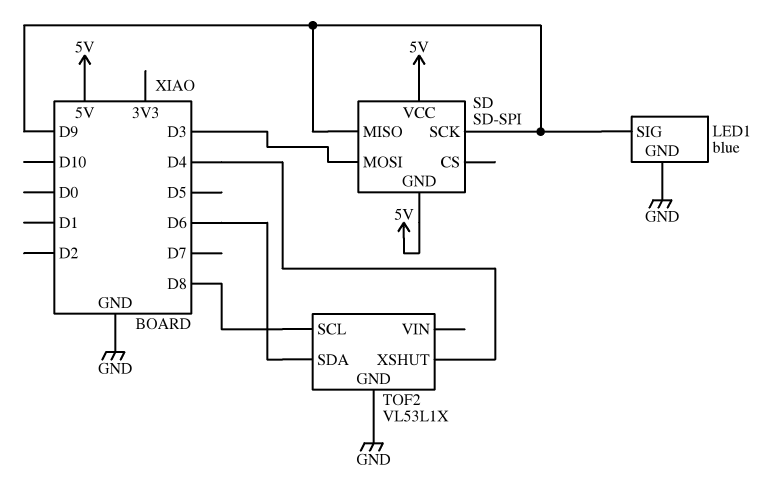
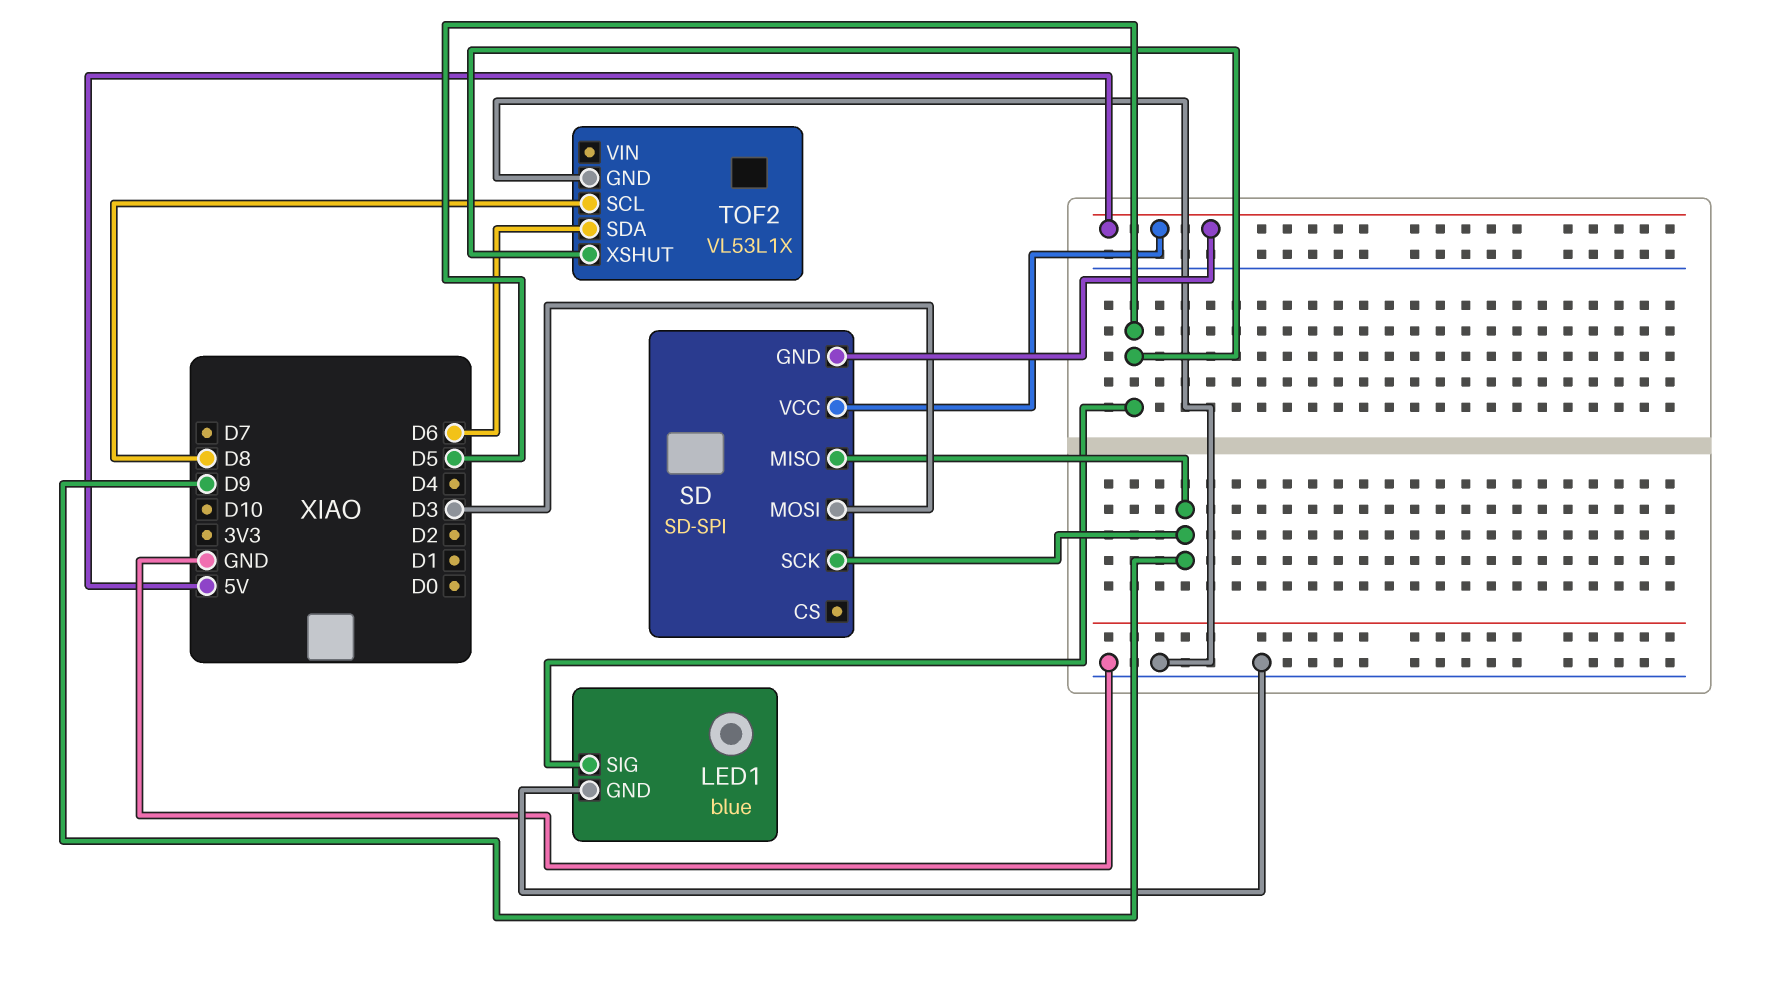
LED1 pin SIG: D9 -> D5
TOF2 pin XSHUT: D4 -> D5

